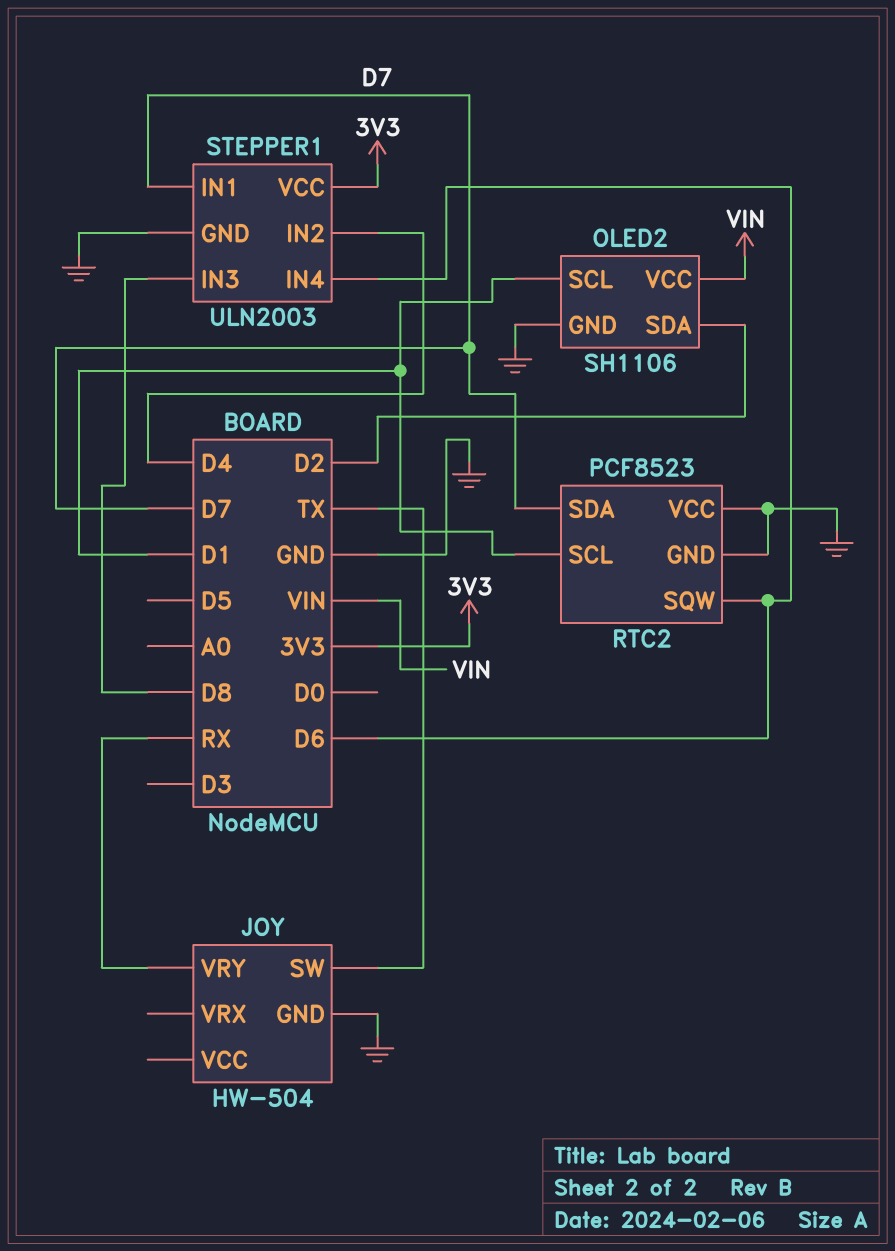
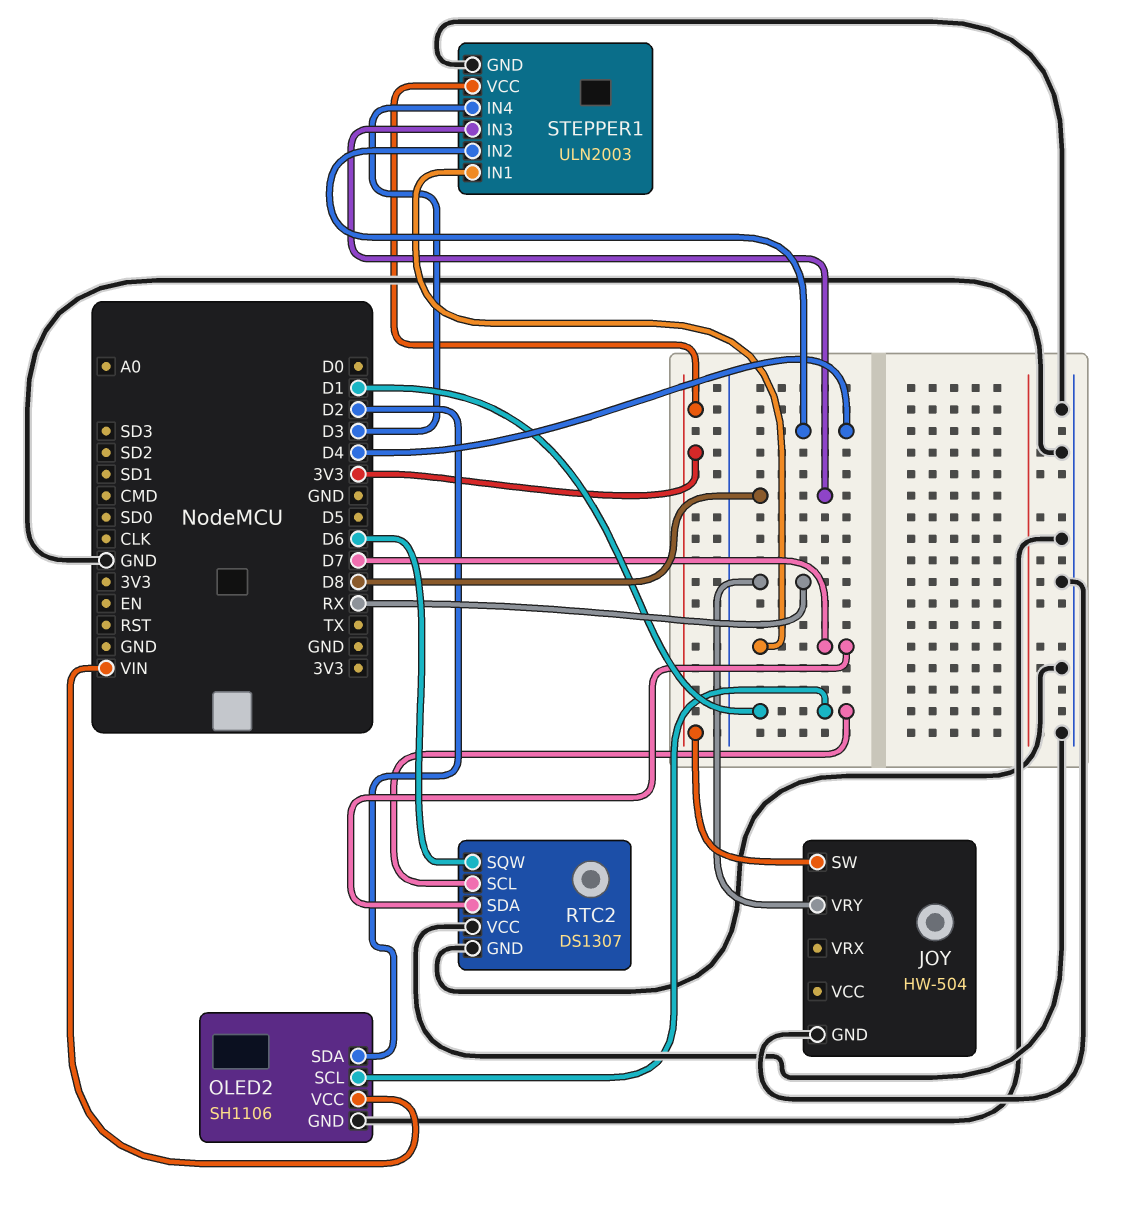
JOY pin SW: TX -> 3V3
RTC2: PCF8523 -> DS1307
STEPPER1 pin IN4: D6 -> D3

